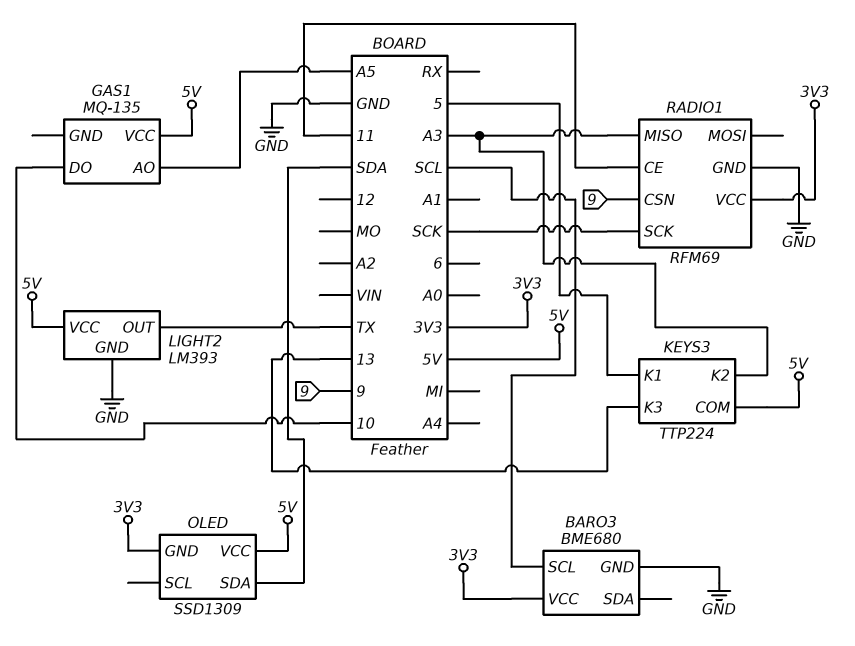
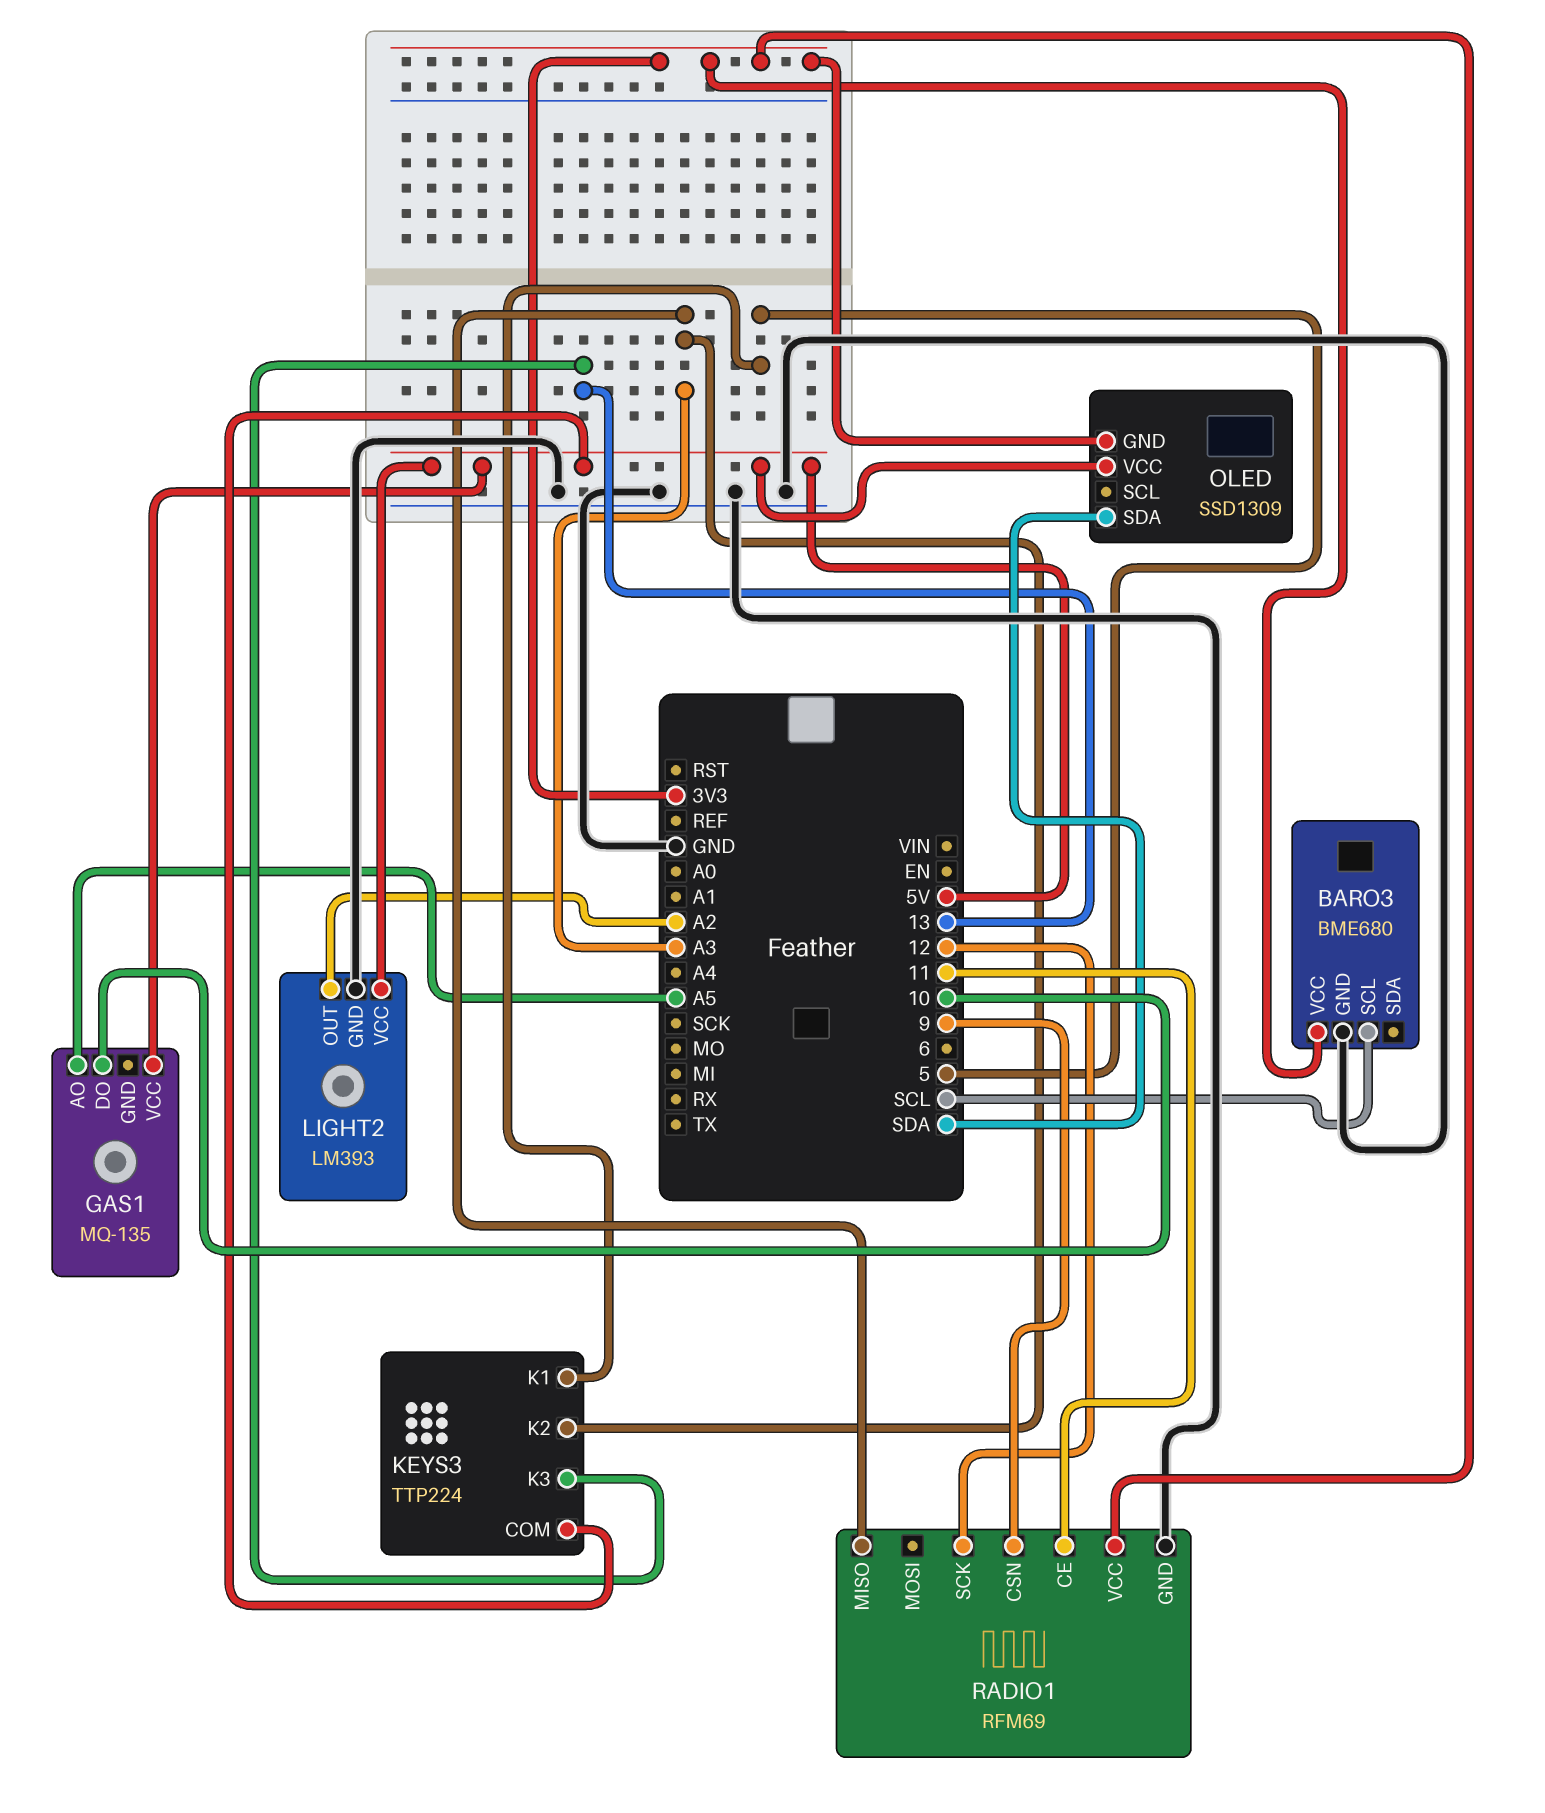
LIGHT2 pin OUT: TX -> A2
RADIO1 pin SCK: SCK -> 12

